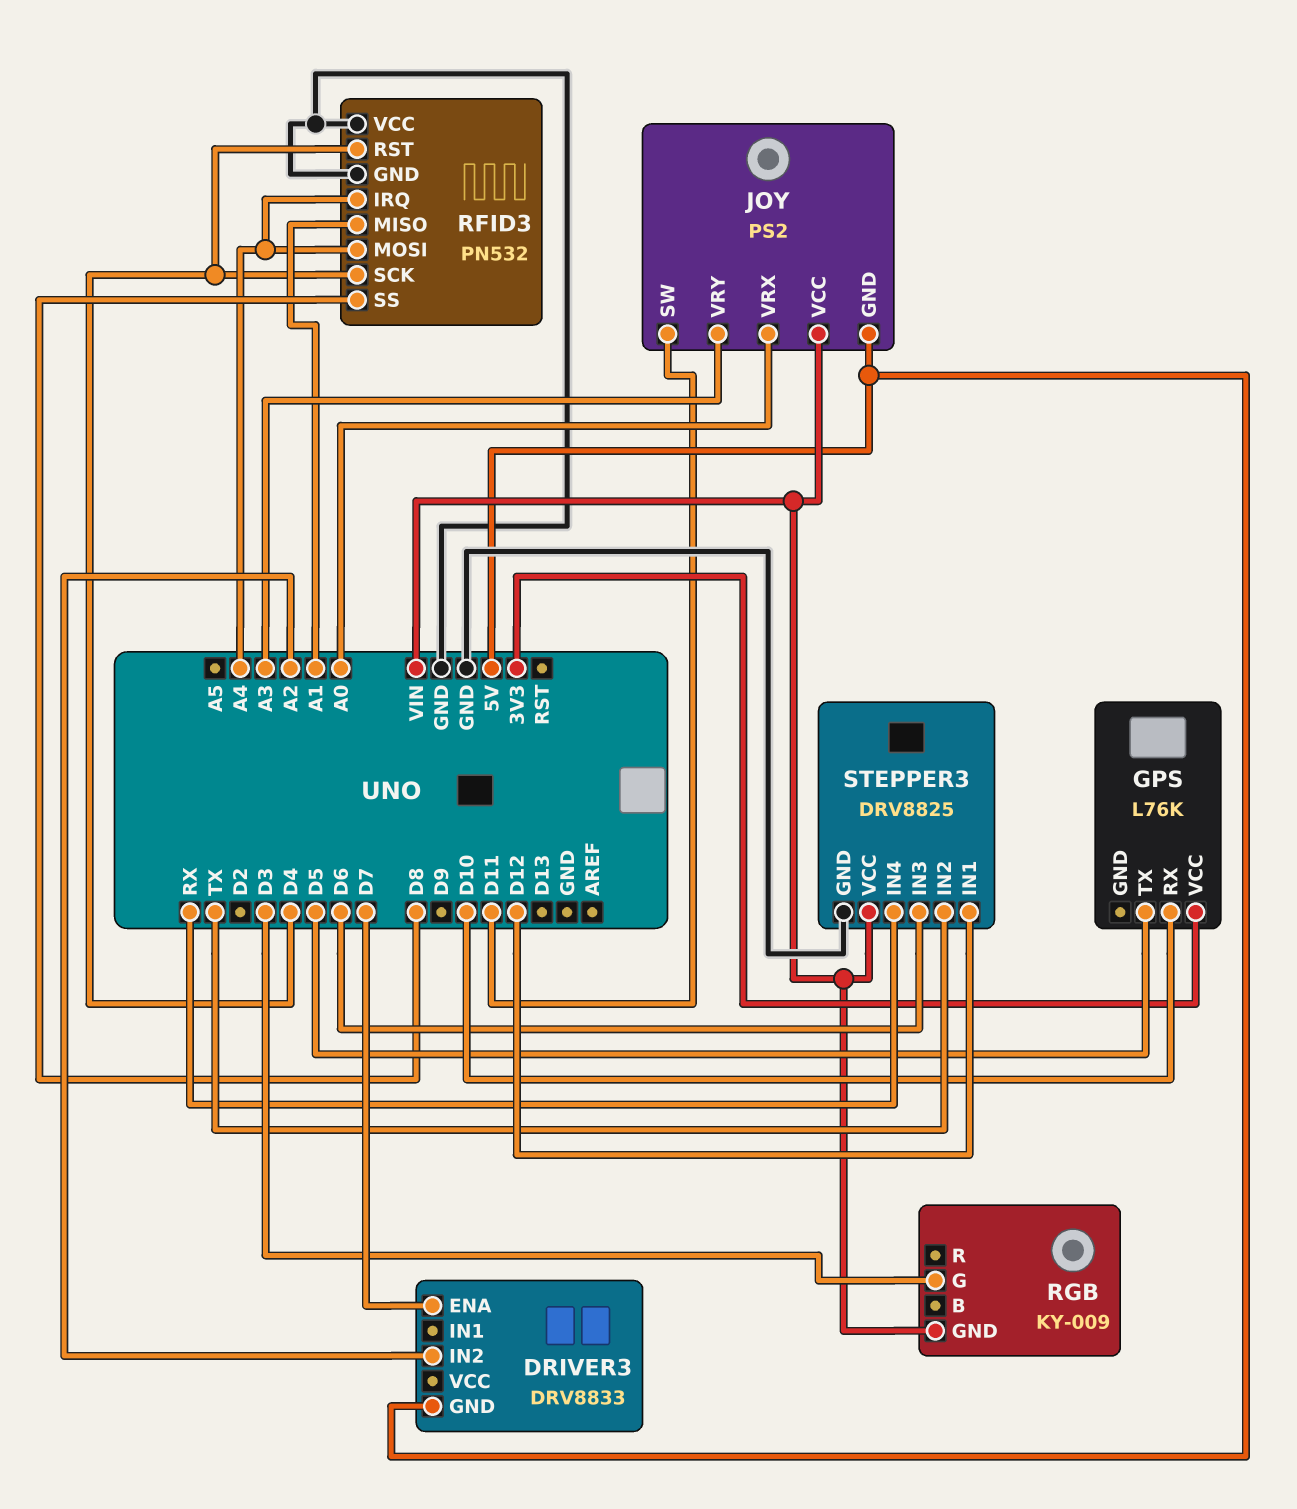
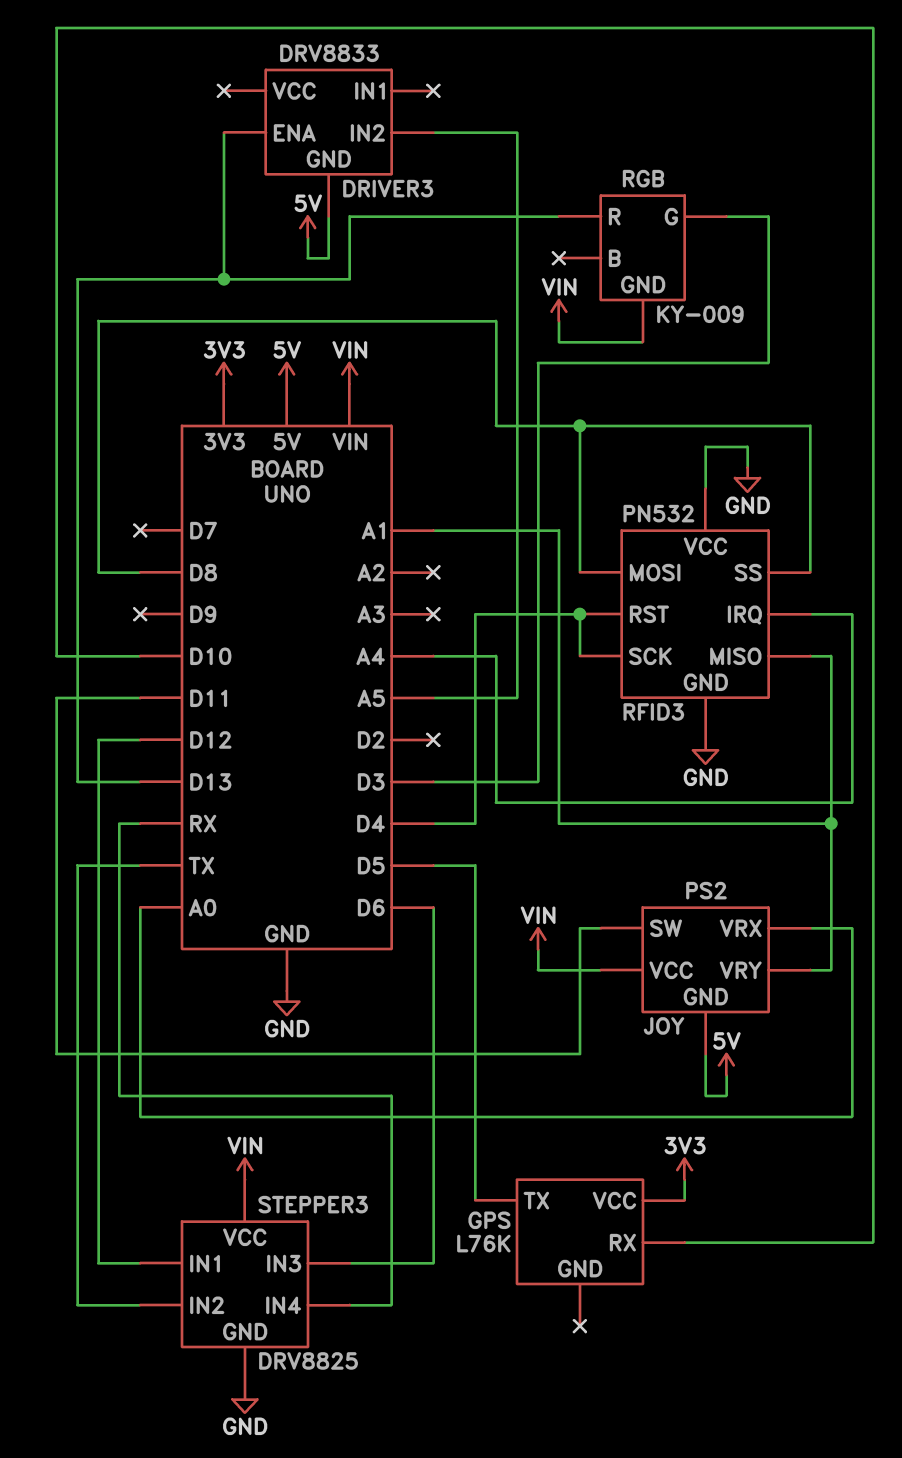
DRIVER3 pin ENA: D7 -> D13
DRIVER3 pin IN2: A2 -> A5
JOY pin VRY: A3 -> A1
RFID3 pin MOSI: A4 -> D8
RGB pin R: none -> D13

